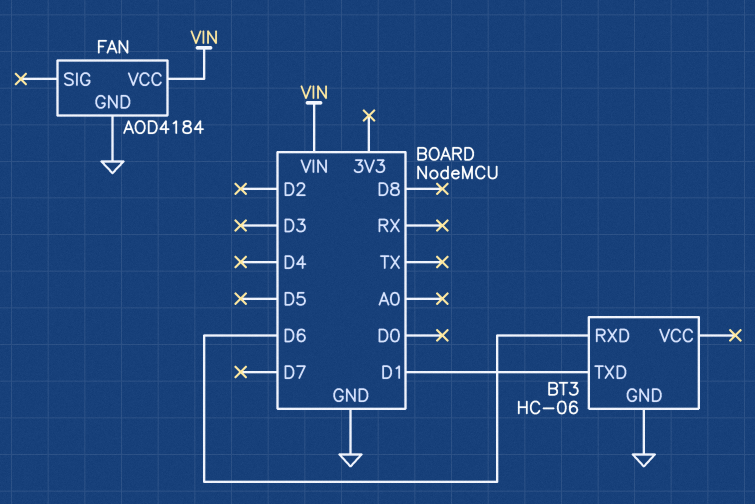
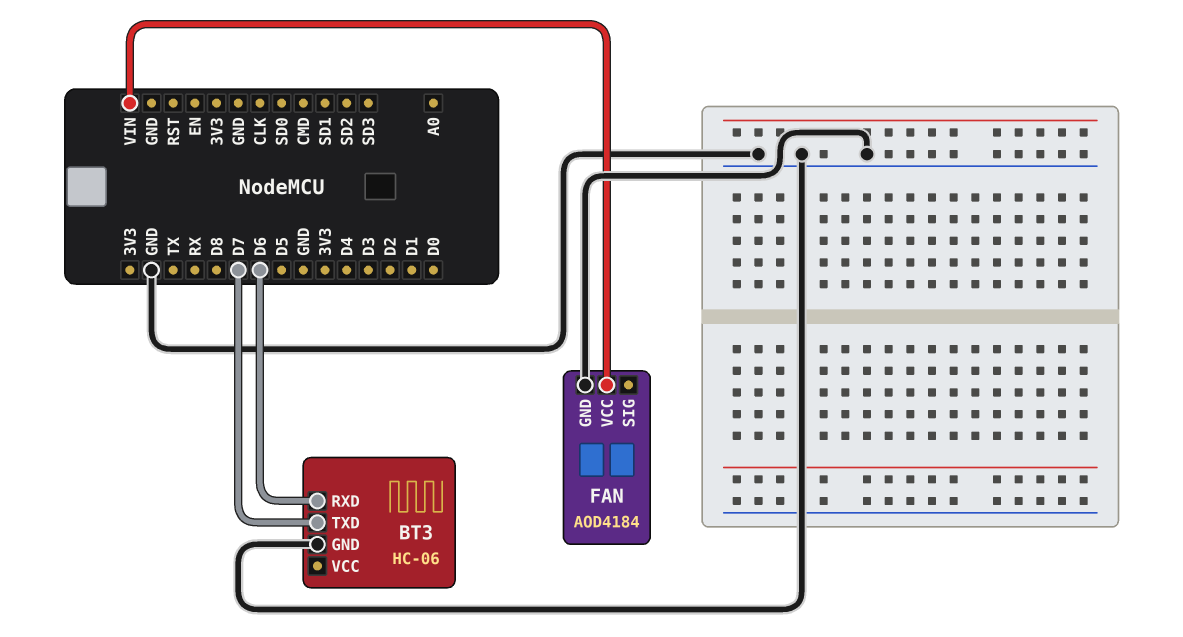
BT3 pin TXD: D1 -> D7

